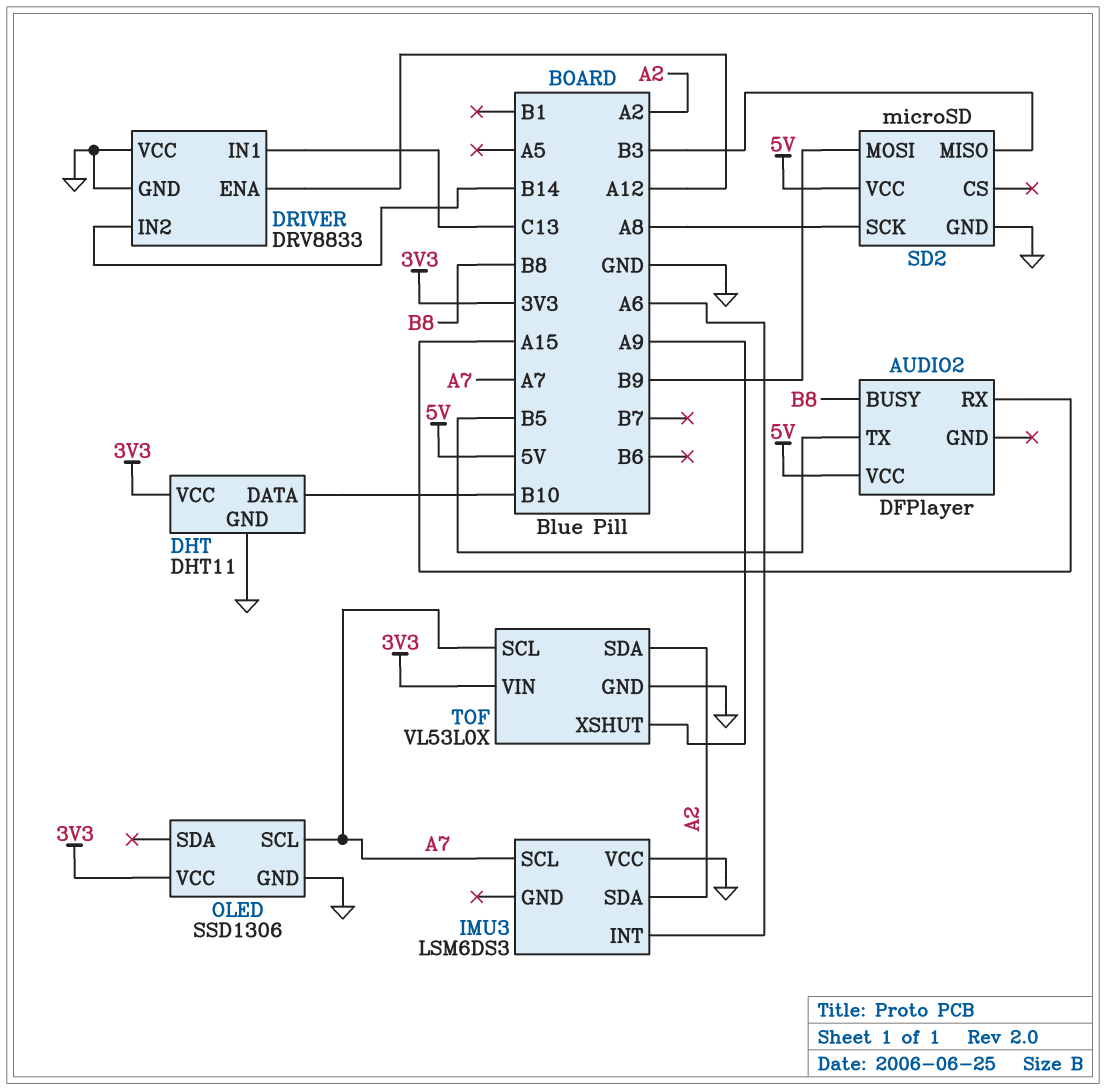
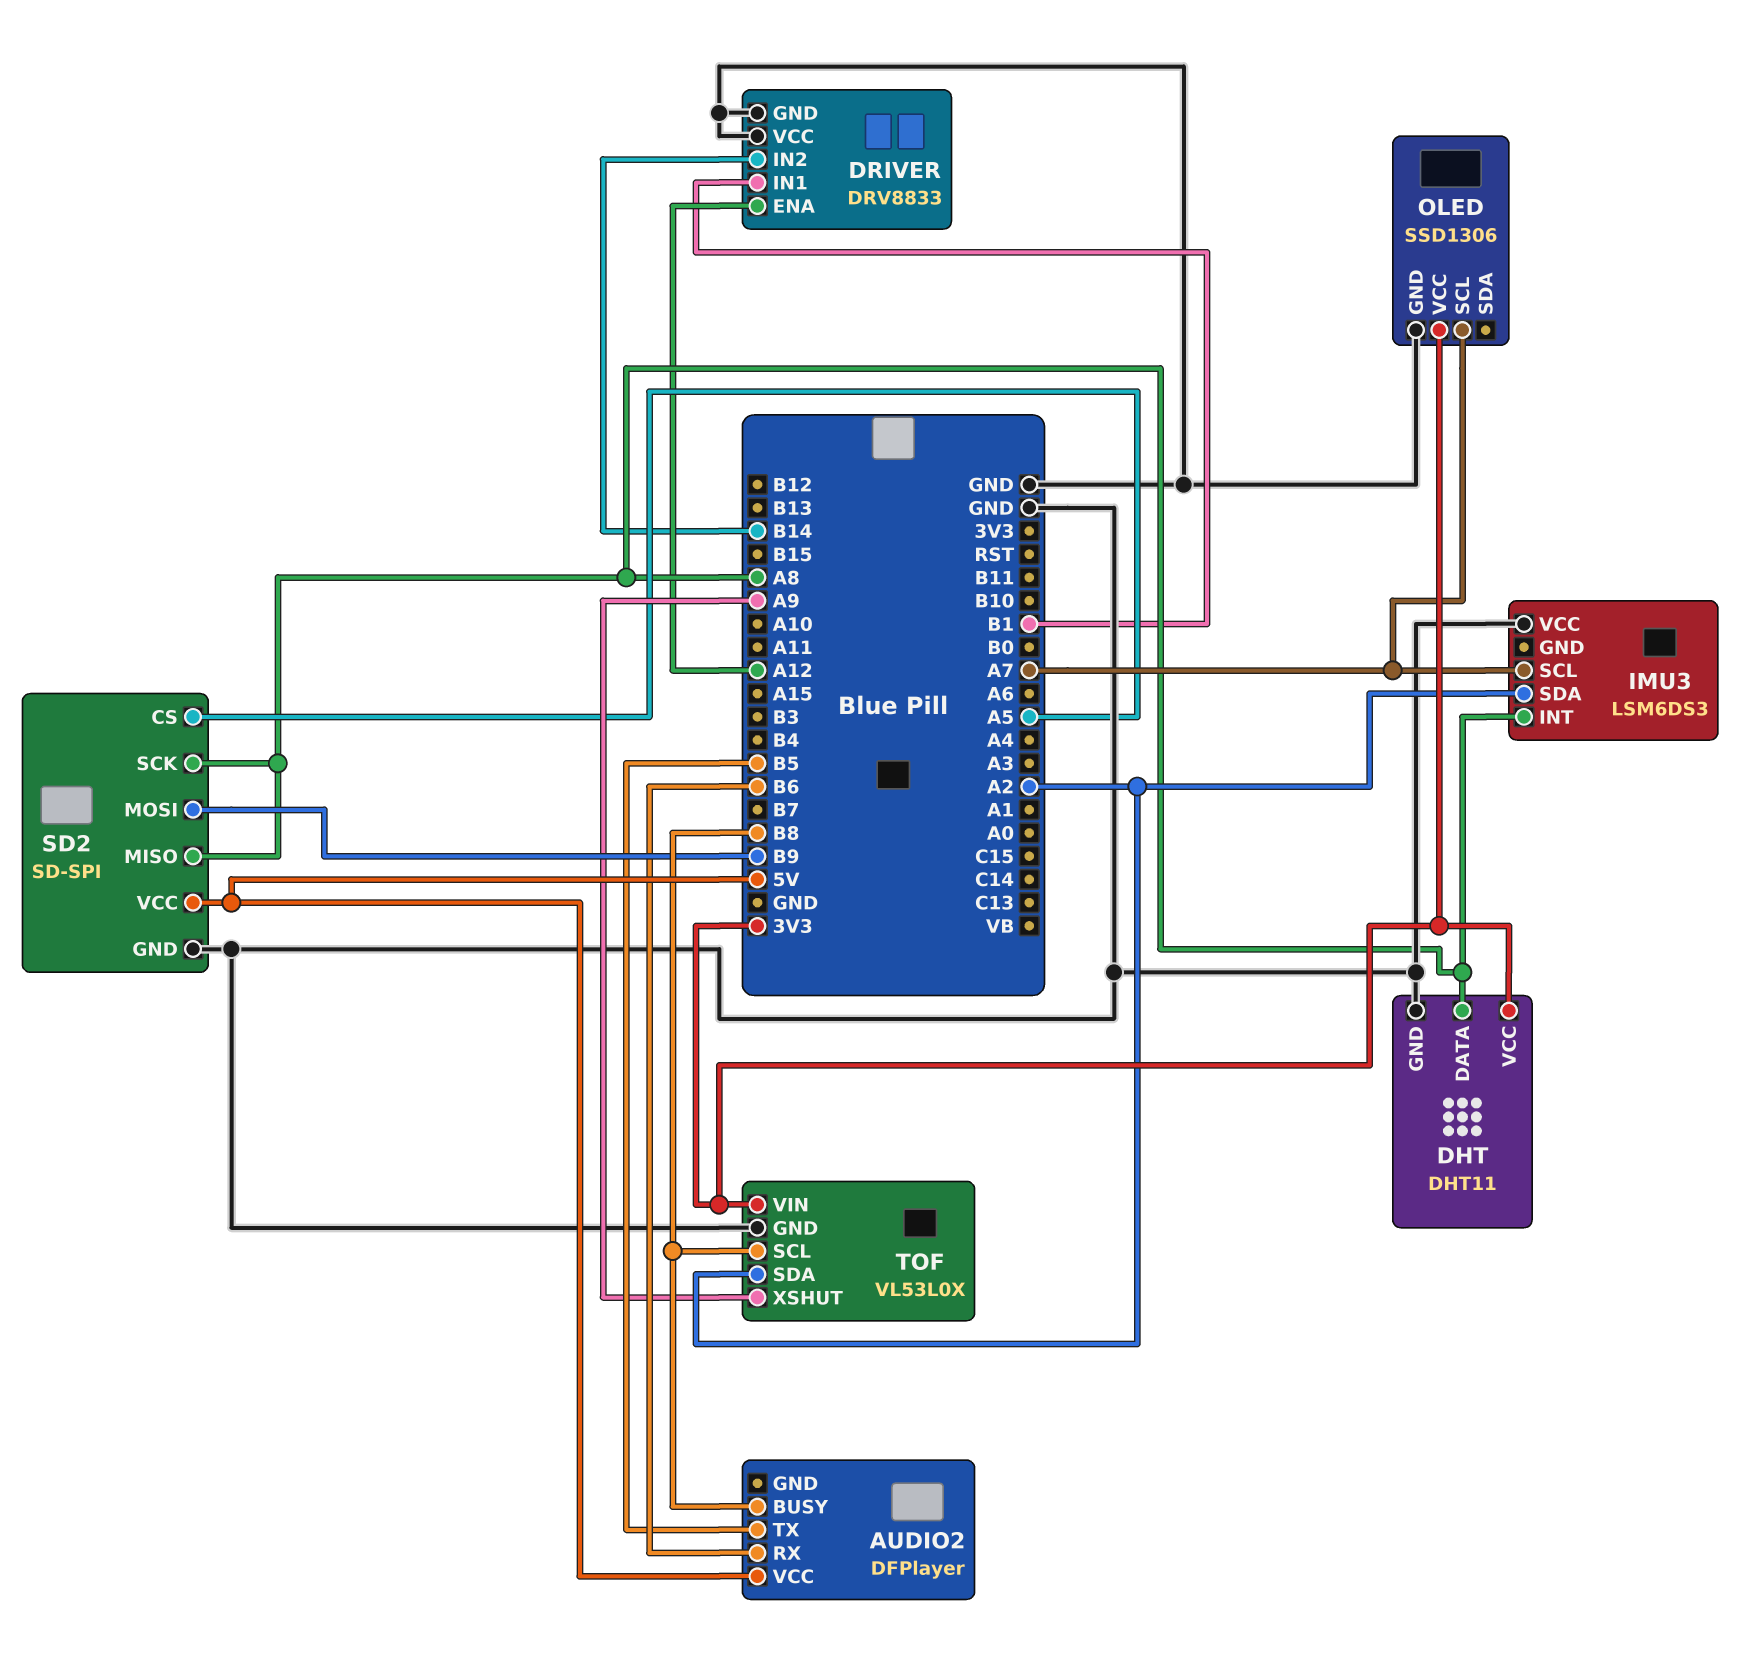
AUDIO2 pin RX: A15 -> B6
DHT pin DATA: B10 -> A8
DRIVER pin IN1: C13 -> B1
IMU3 pin INT: A6 -> A8
SD2: microSD -> SD-SPI
SD2 pin CS: none -> A5
SD2 pin MISO: B3 -> A8
TOF pin SCL: A7 -> B8

